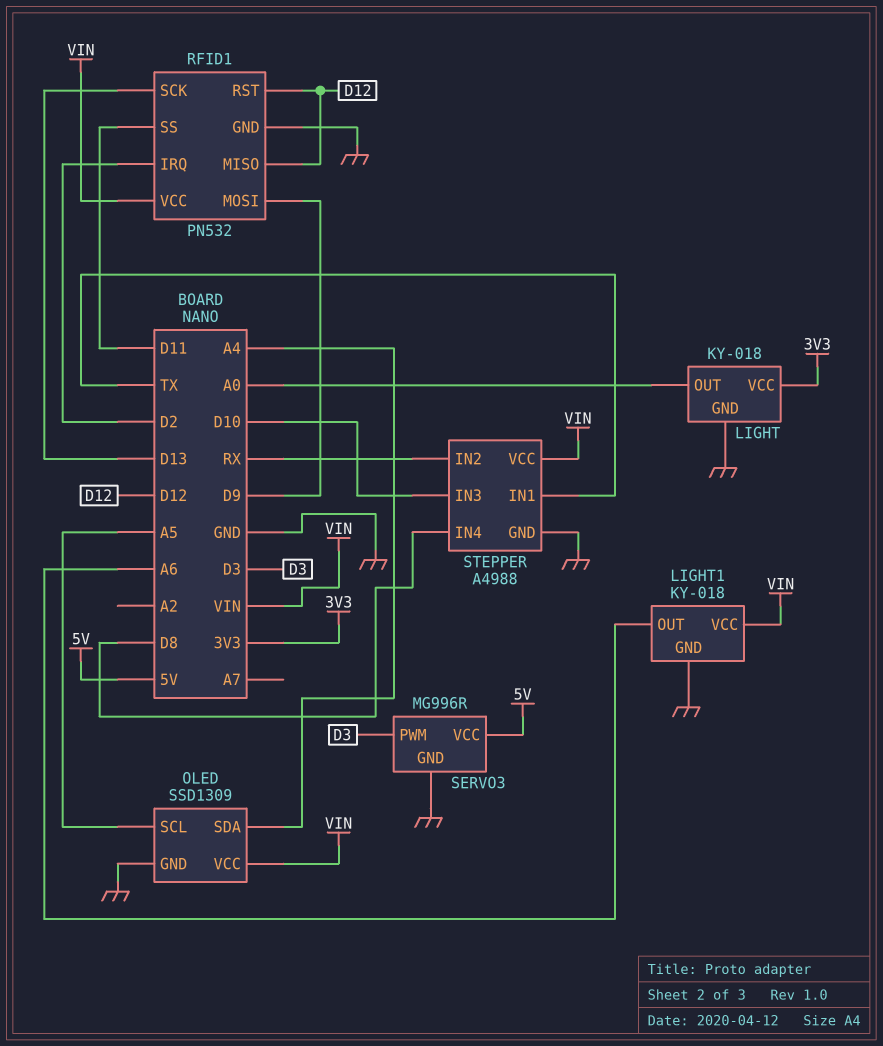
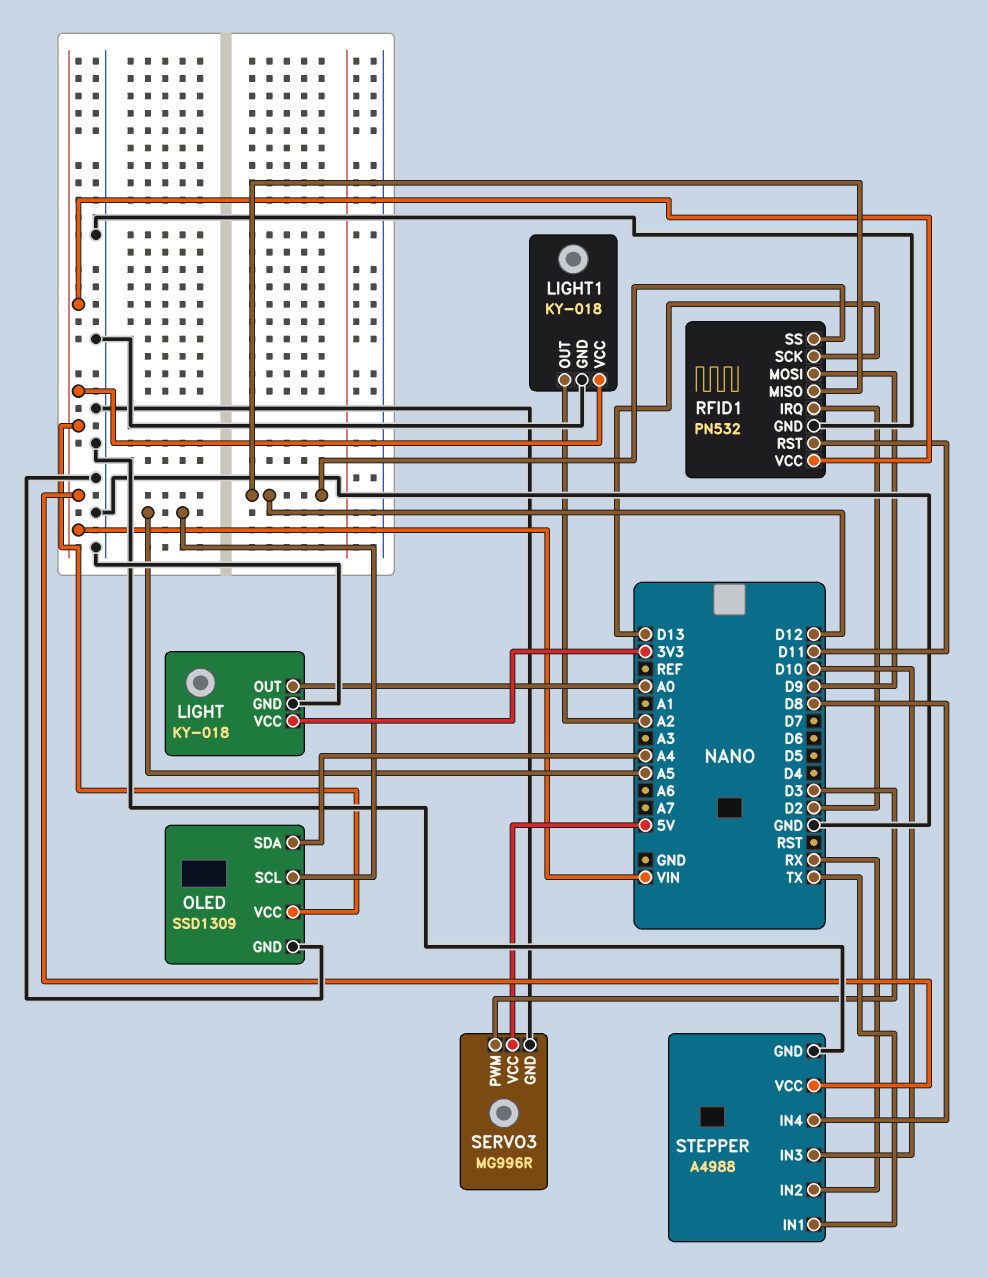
LIGHT1 pin OUT: A6 -> A2
RFID1 pin RST: D12 -> D11
RFID1 pin SS: D11 -> D12

